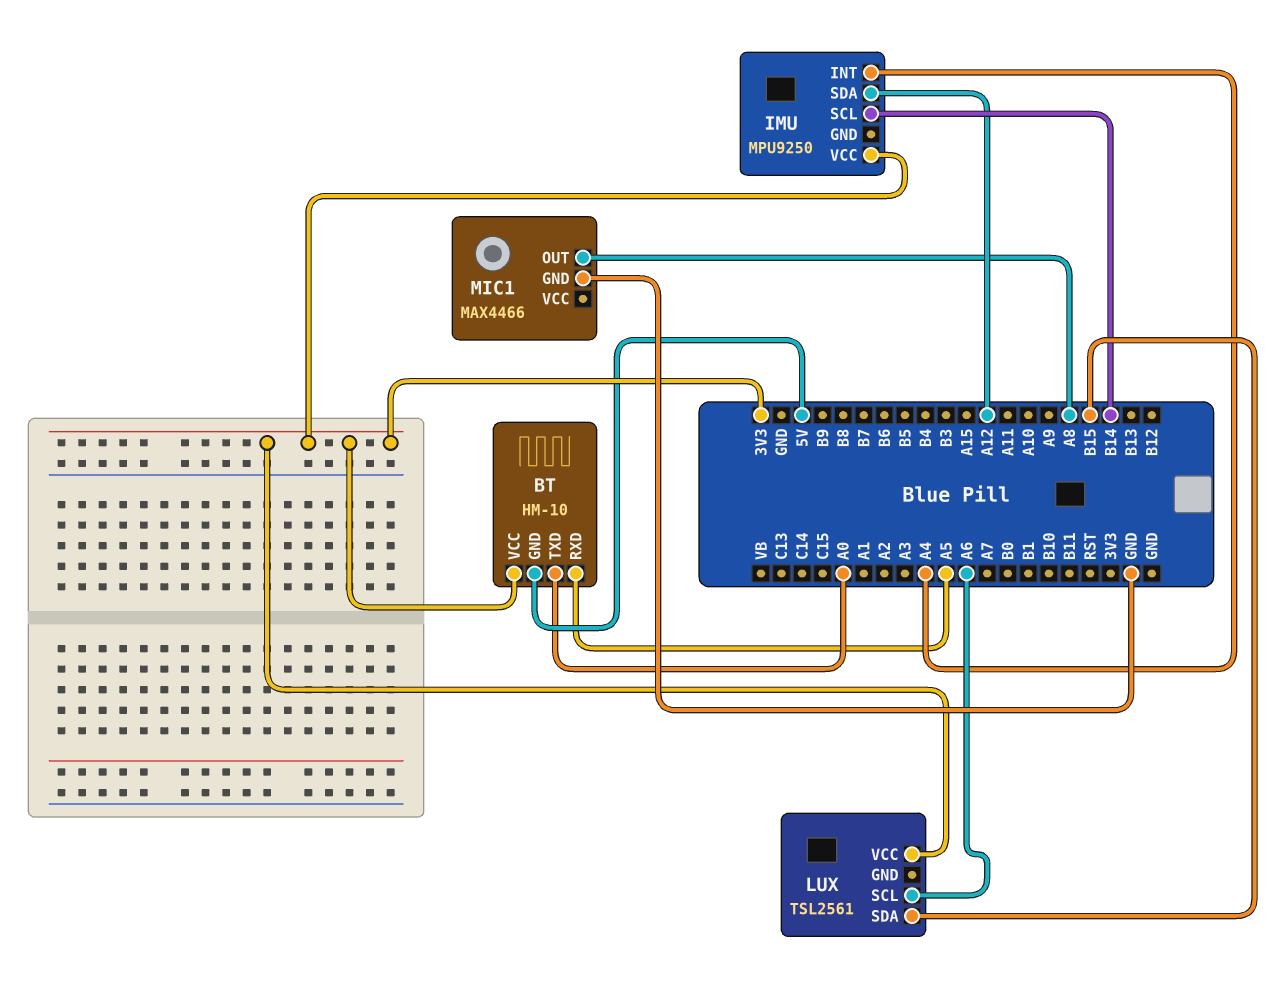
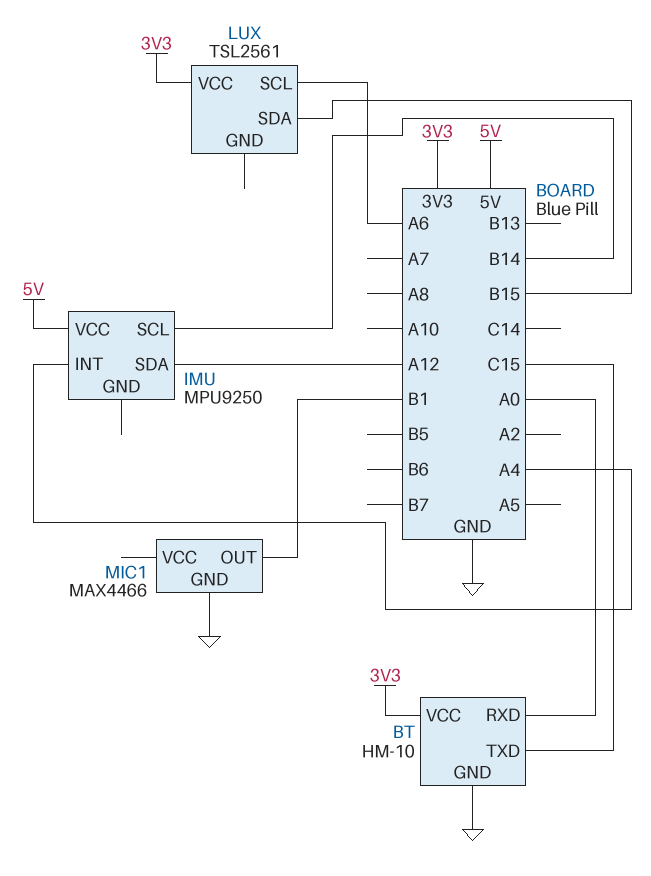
BT pin GND: 5V -> GND
BT pin RXD: A5 -> A0
BT pin TXD: A0 -> C15
IMU pin VCC: 3V3 -> 5V
MIC1 pin OUT: A8 -> B1

